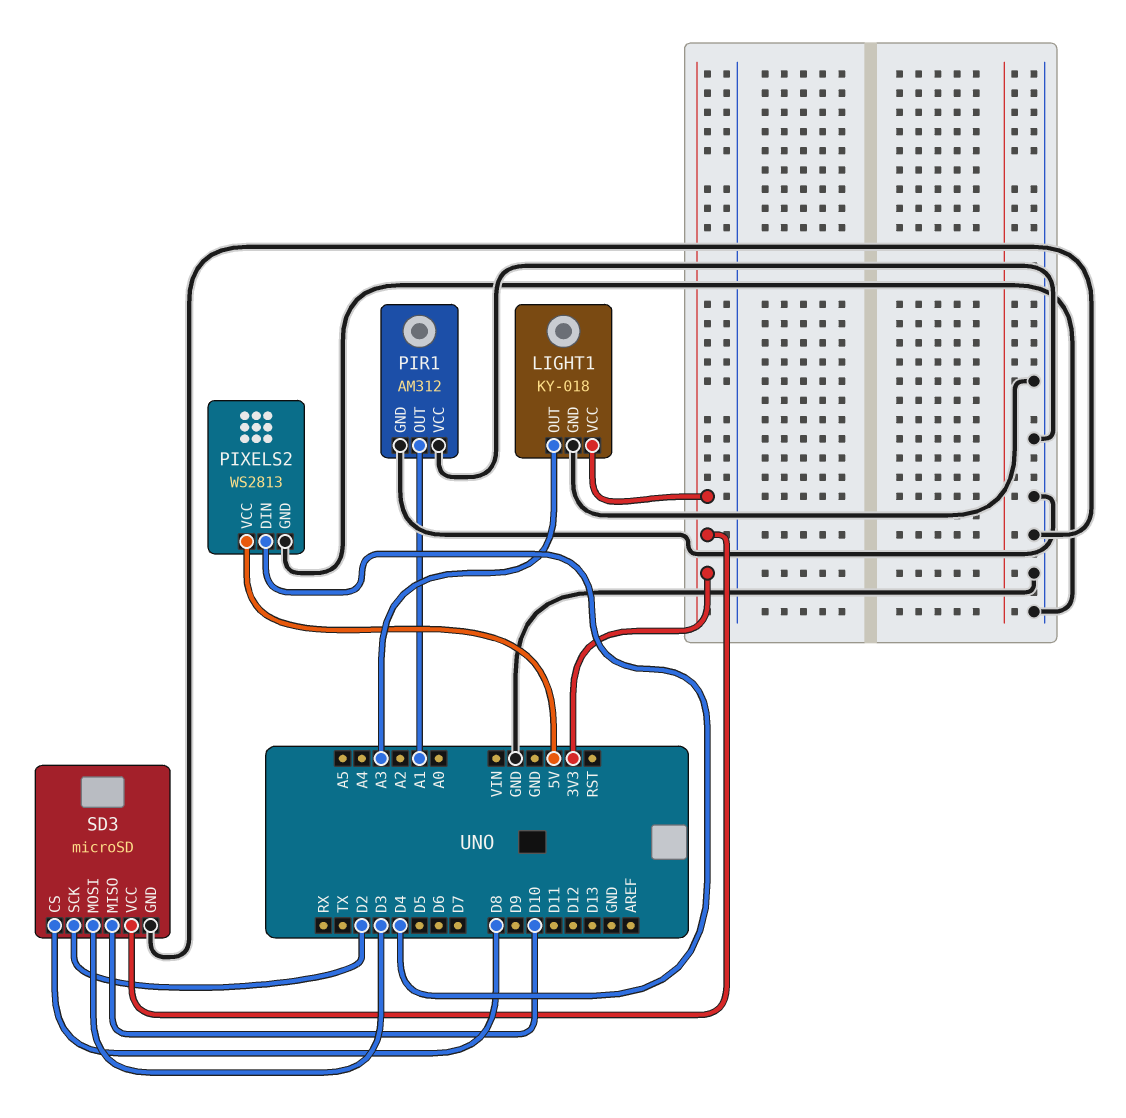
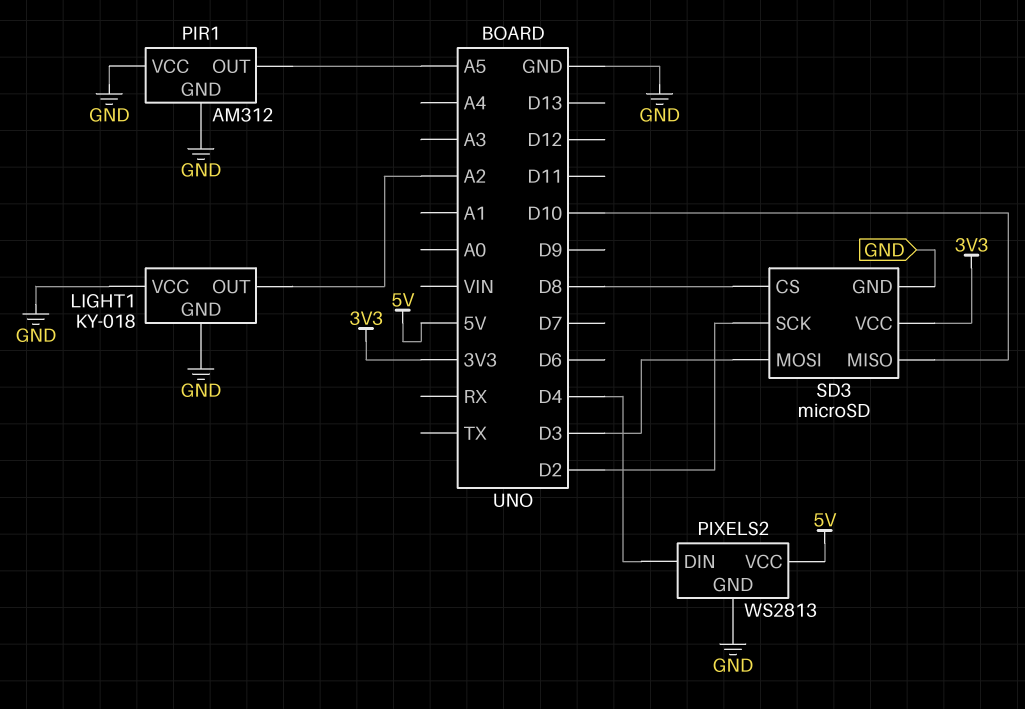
LIGHT1 pin OUT: A3 -> A2
LIGHT1 pin VCC: 3V3 -> GND
PIR1 pin OUT: A1 -> A5

